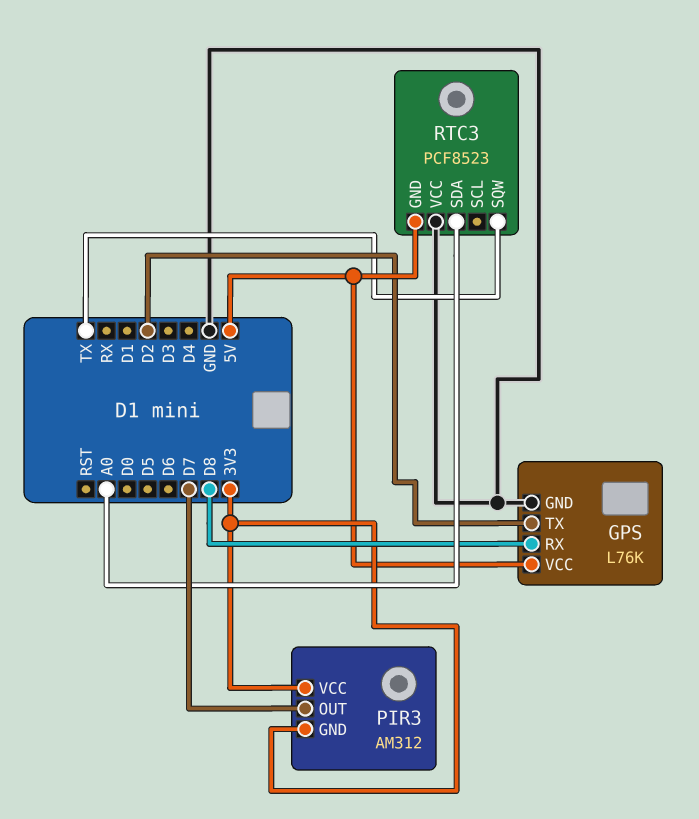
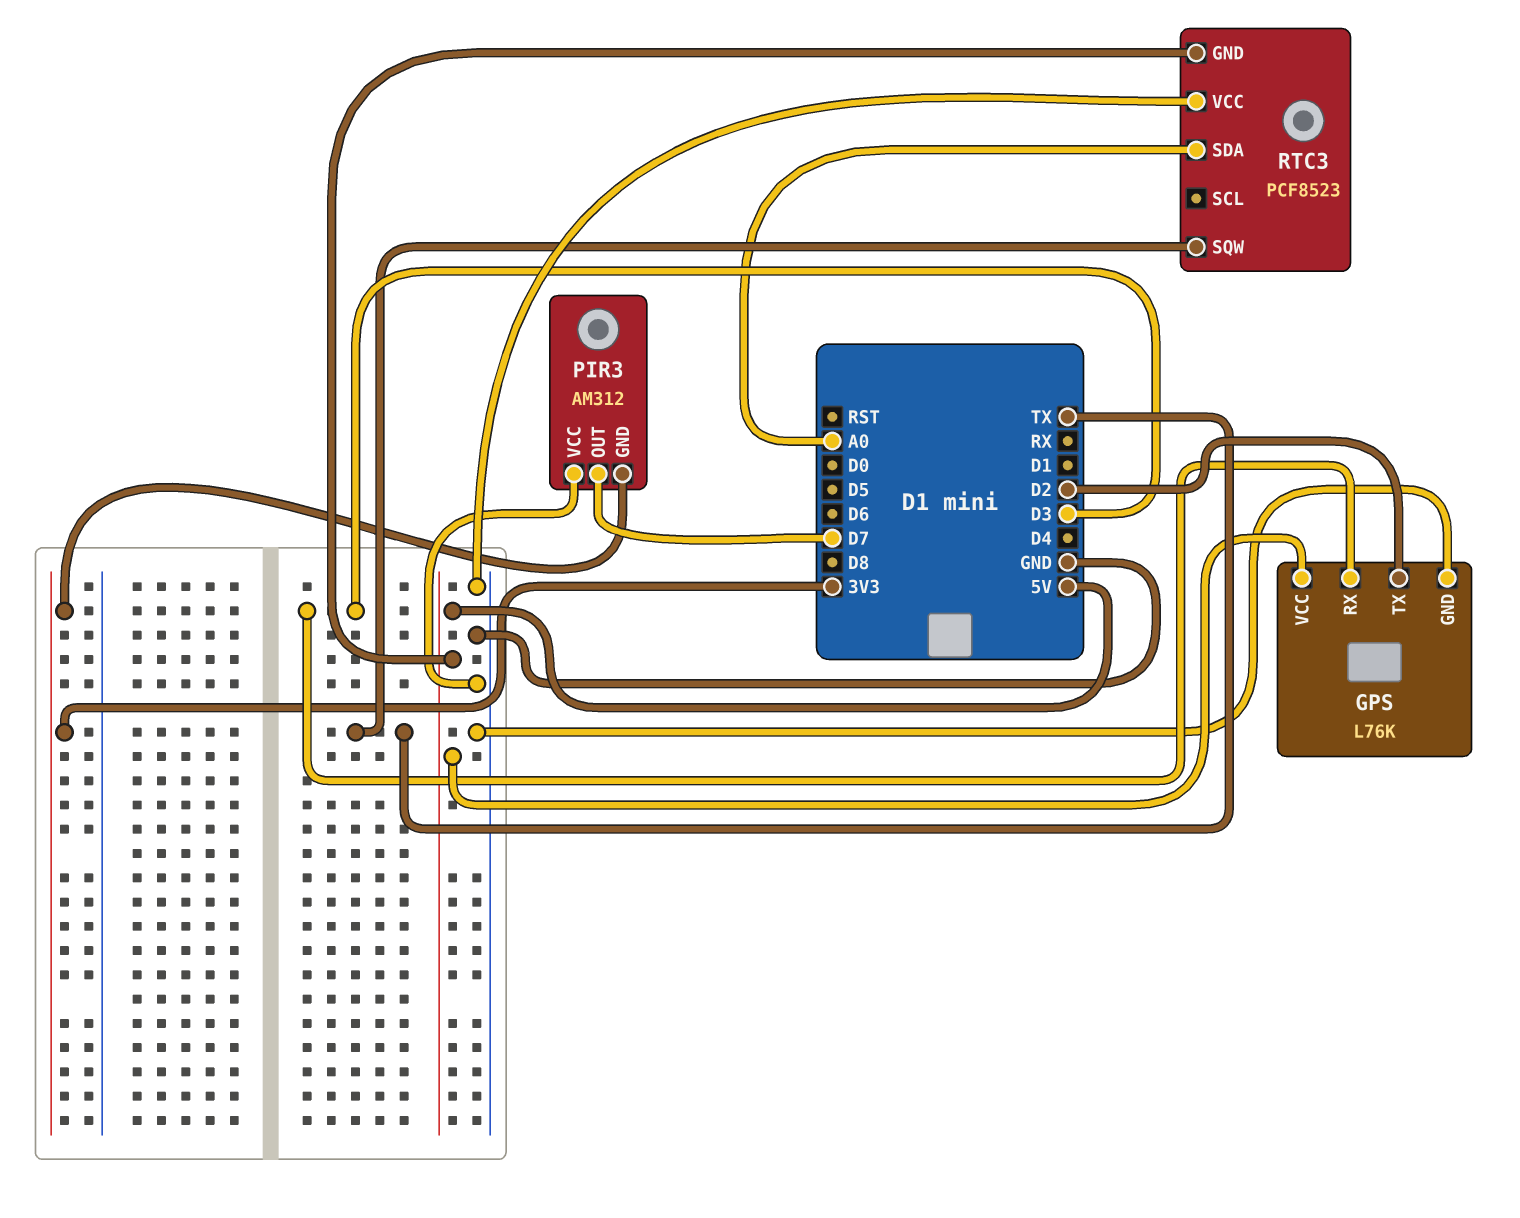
GPS pin RX: D8 -> D3
PIR3 pin VCC: 3V3 -> GND

